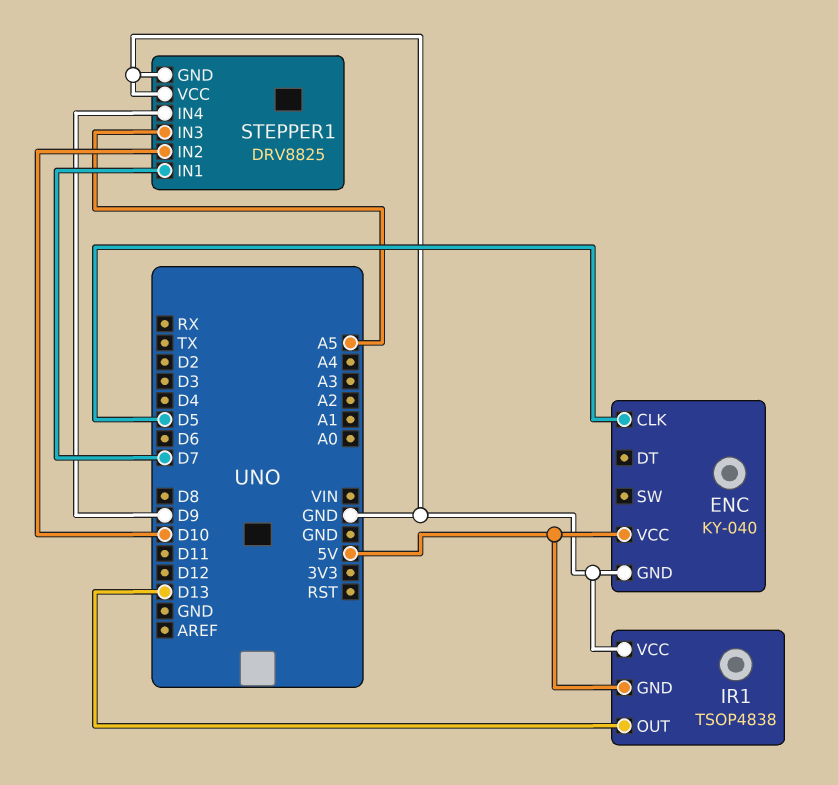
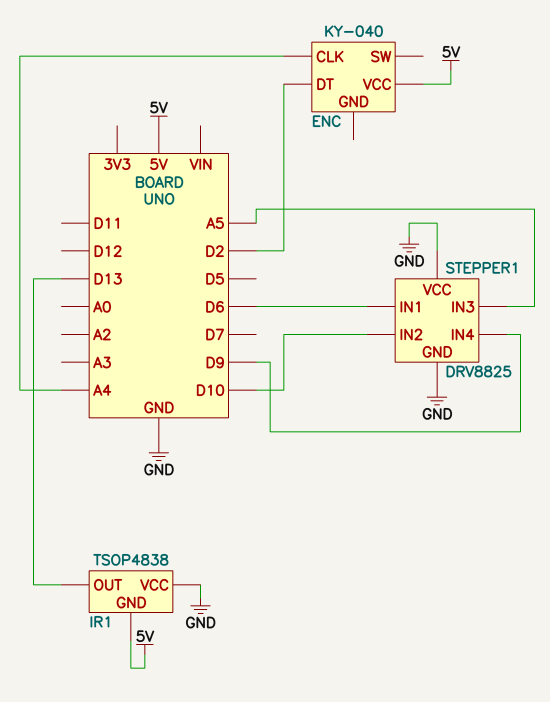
ENC pin CLK: D5 -> A4
ENC pin DT: none -> D2
ENC pin GND: GND -> none
STEPPER1 pin IN1: D7 -> D6

